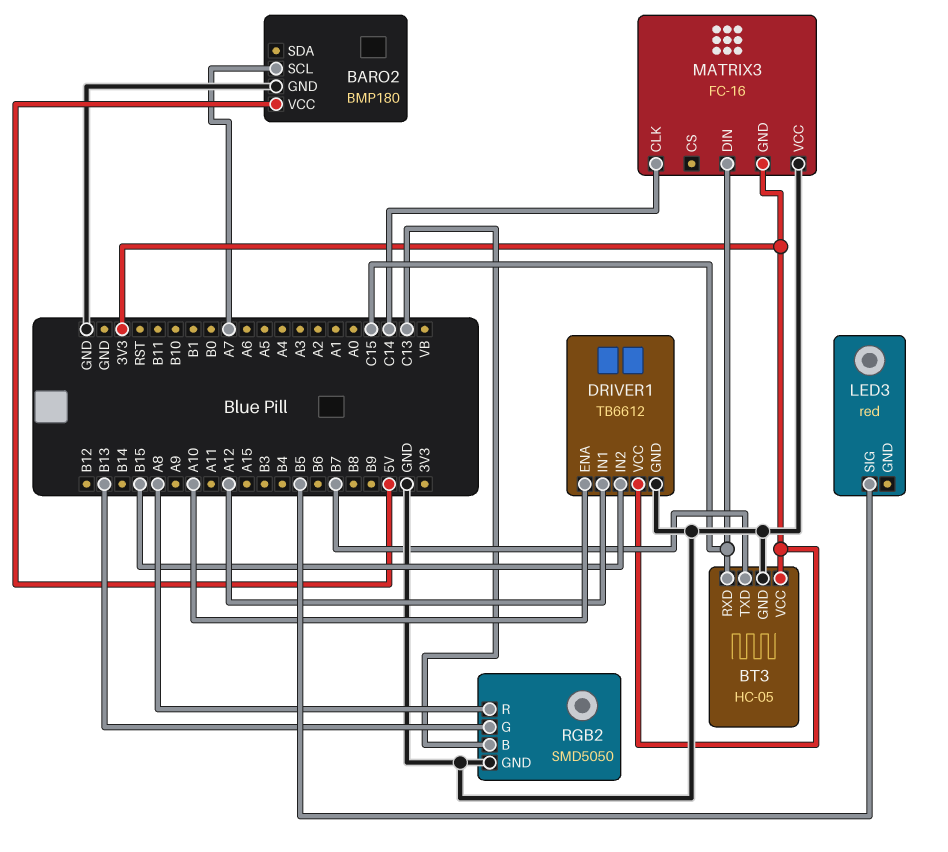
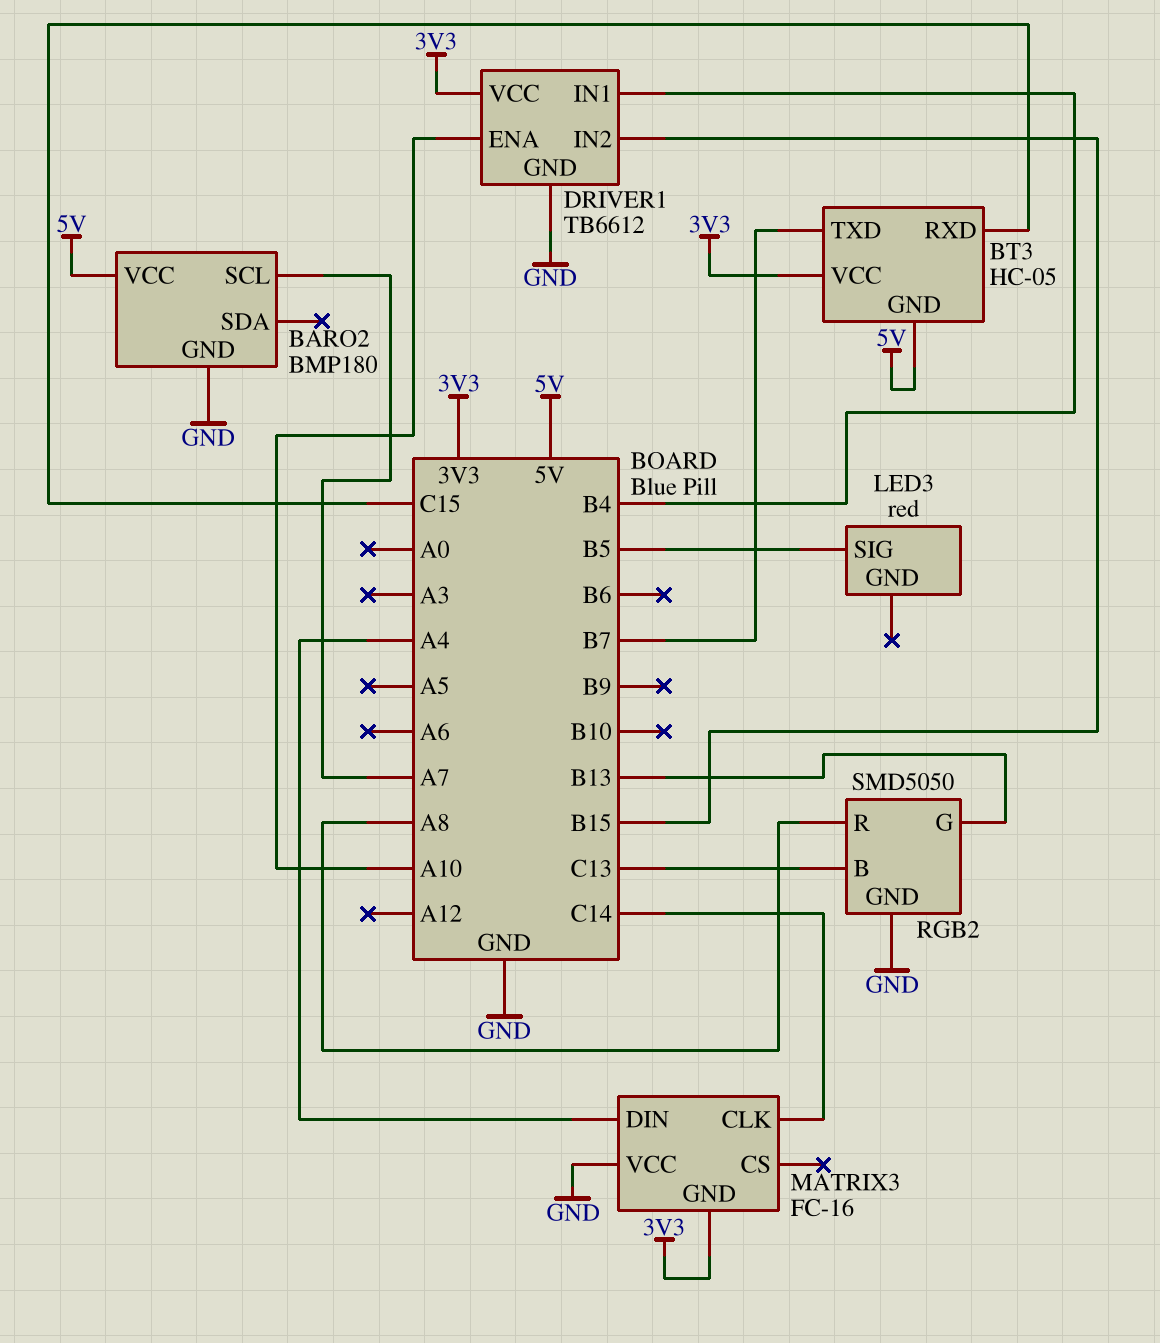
BT3 pin GND: GND -> 5V
DRIVER1 pin IN1: A12 -> B4
MATRIX3 pin DIN: C15 -> A4

